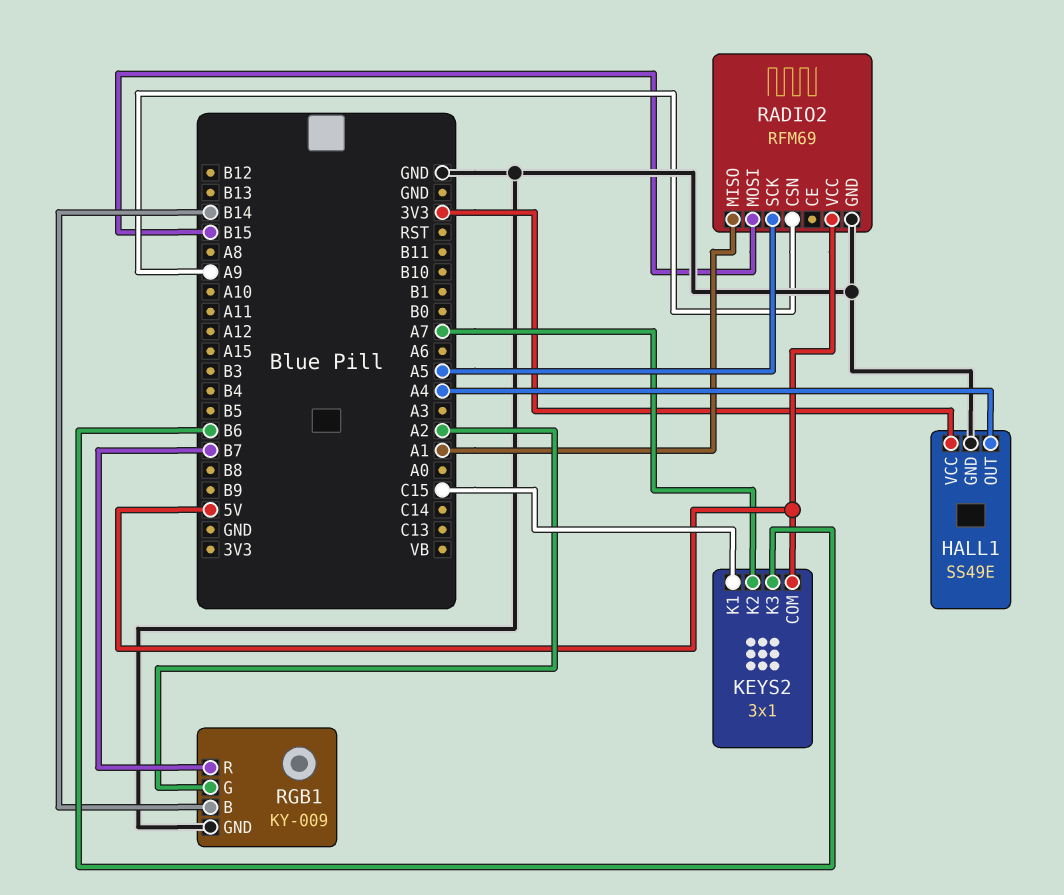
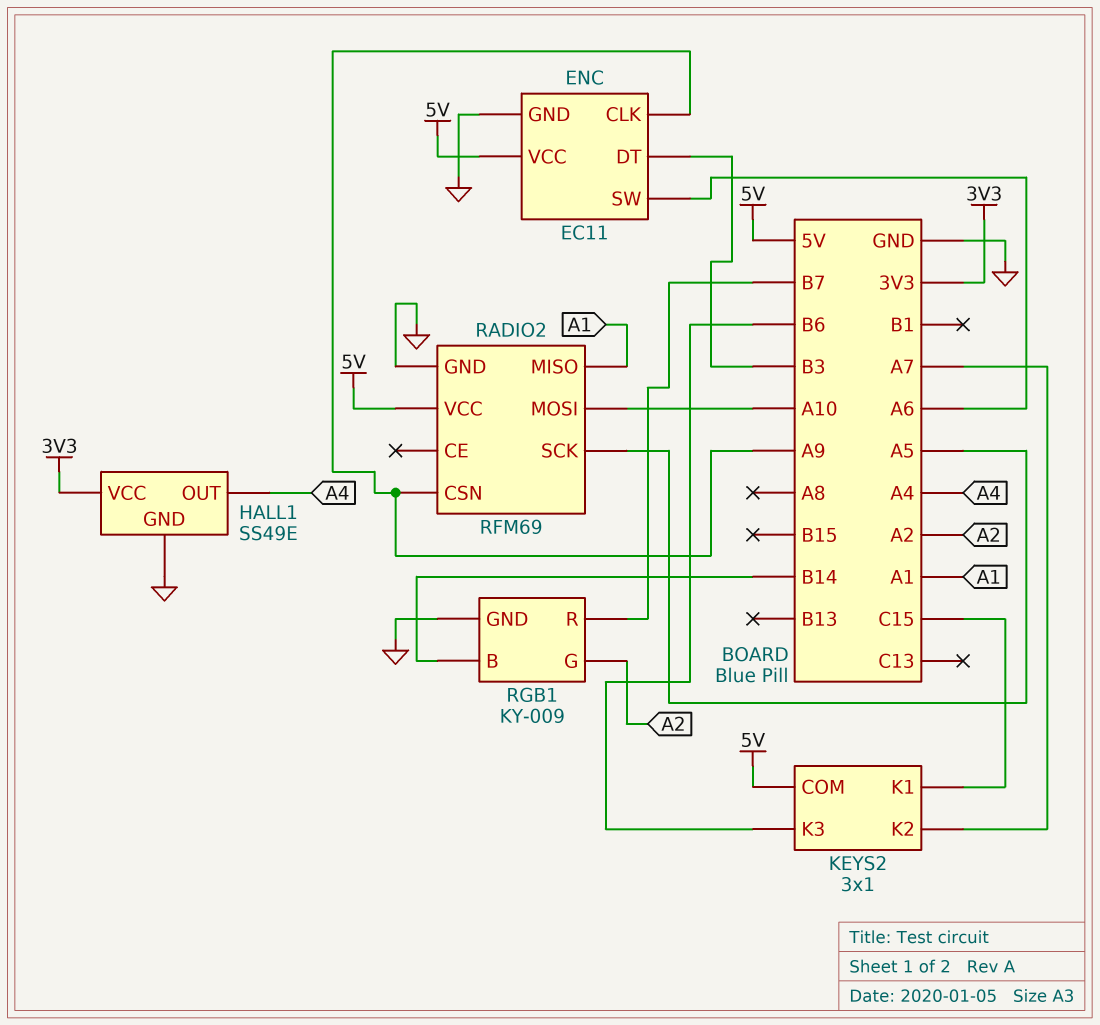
ENC: none -> EC11
ENC pin CLK: none -> A9
ENC pin DT: none -> B3
ENC pin GND: none -> GND
ENC pin SW: none -> A6
ENC pin VCC: none -> 5V
RADIO2 pin MOSI: B15 -> A10

